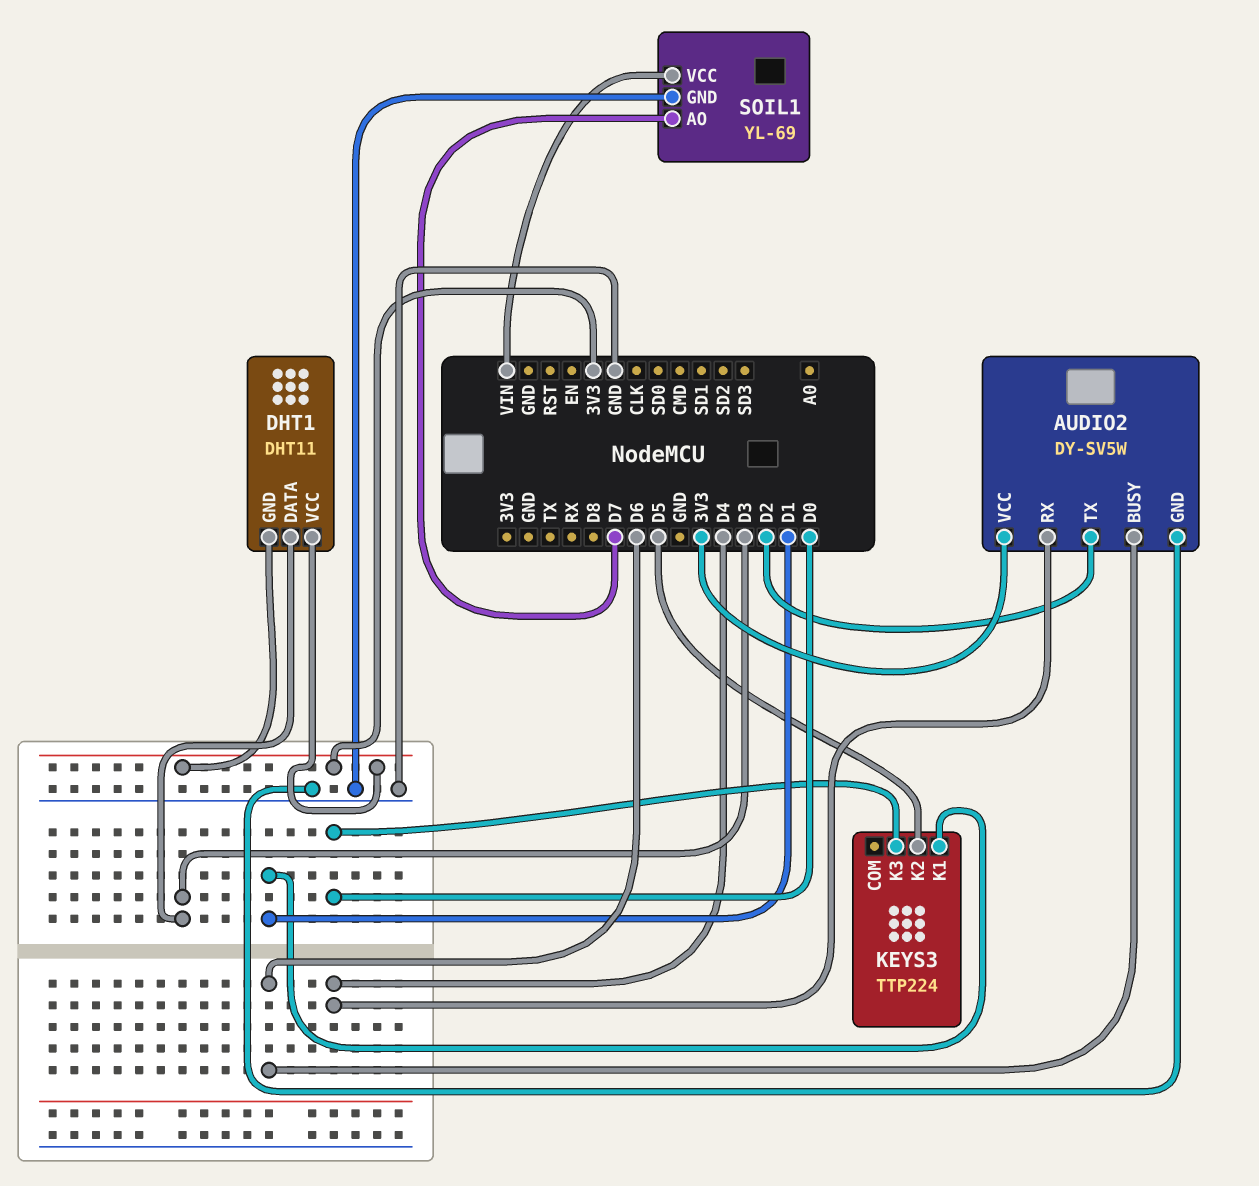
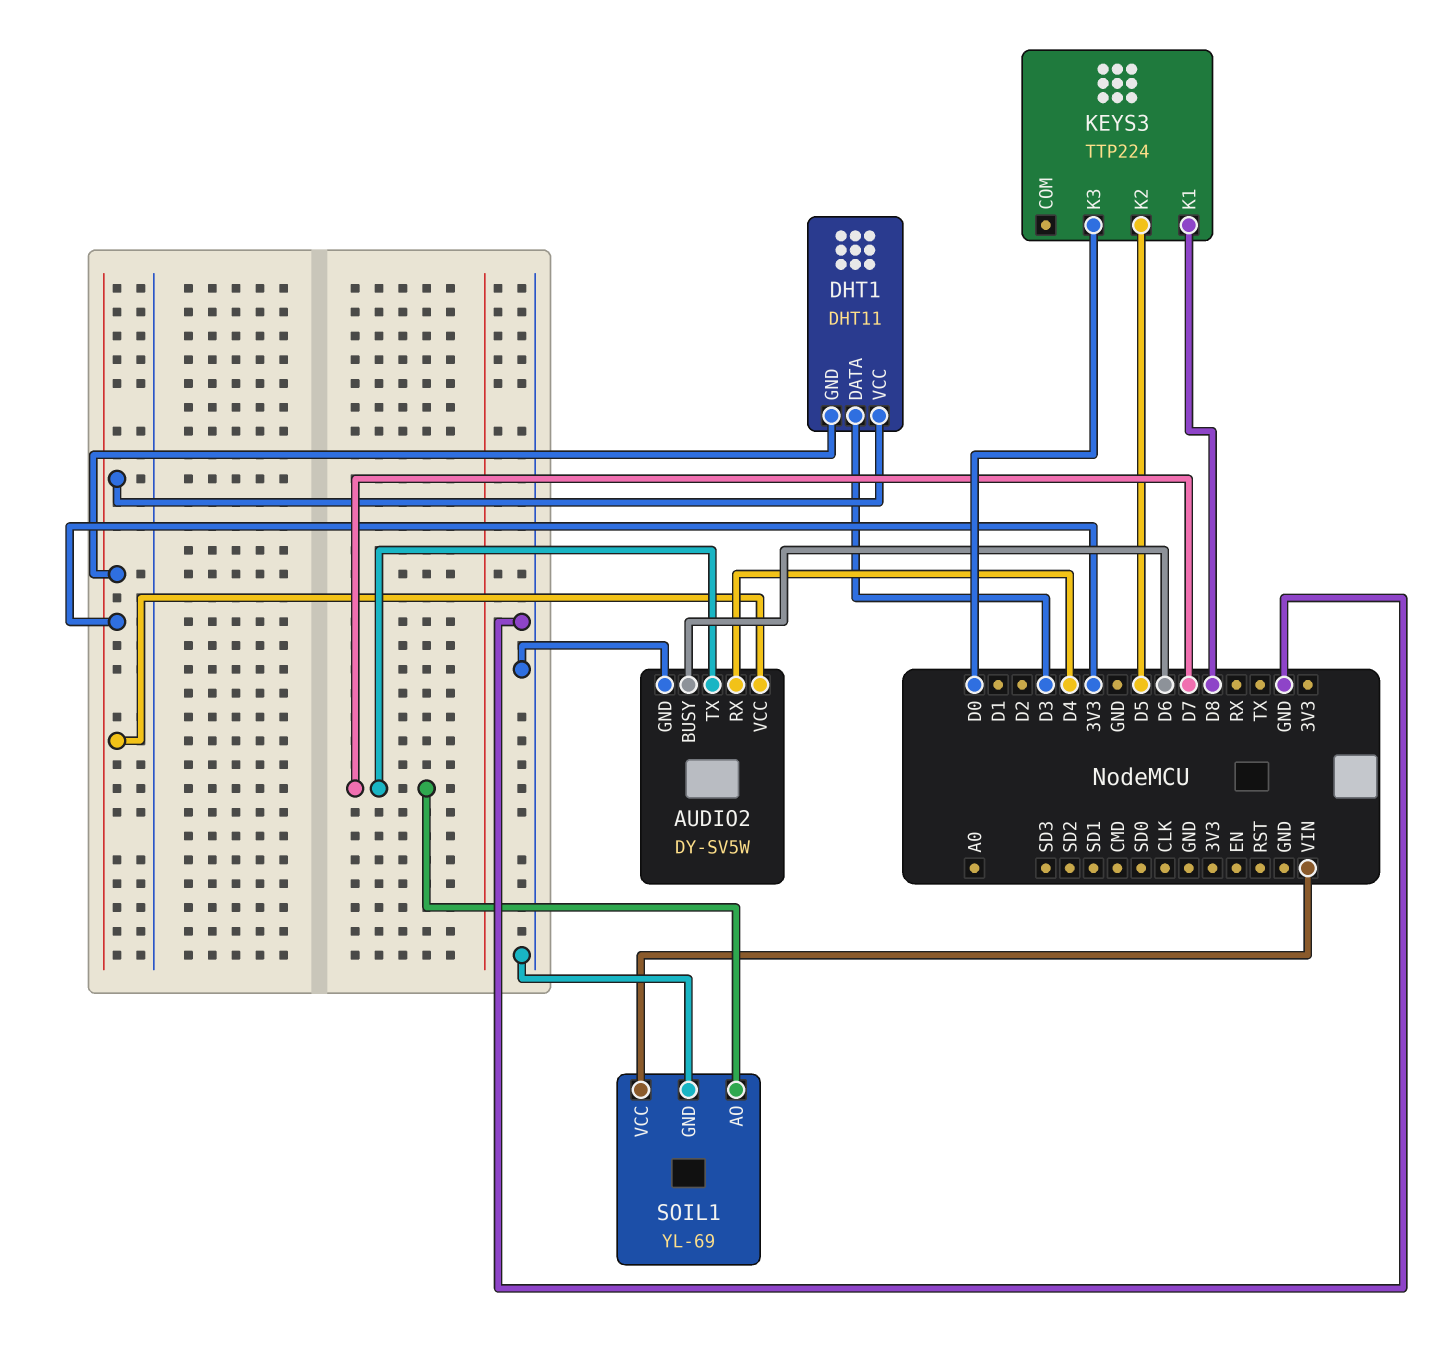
AUDIO2 pin TX: D2 -> D7
KEYS3 pin K1: D1 -> D8

